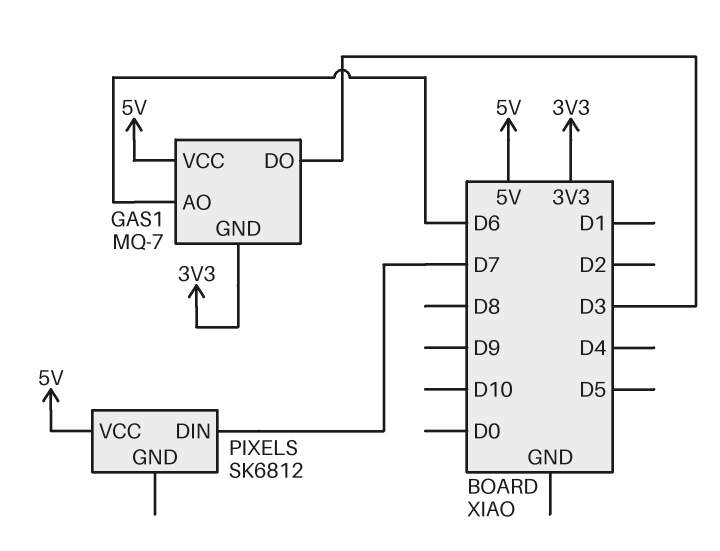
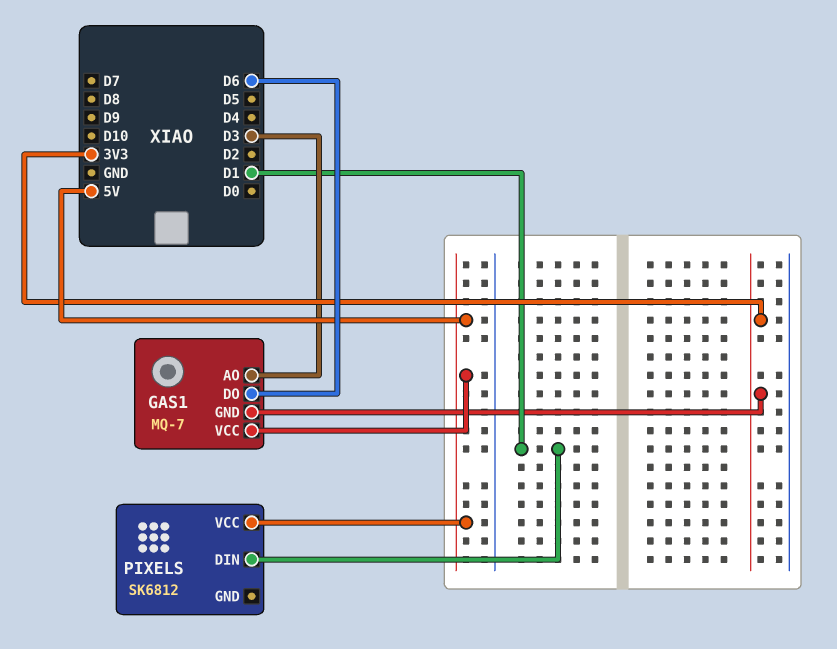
GAS1 pin AO: D6 -> D3
GAS1 pin DO: D3 -> D6
PIXELS pin DIN: D7 -> D1

